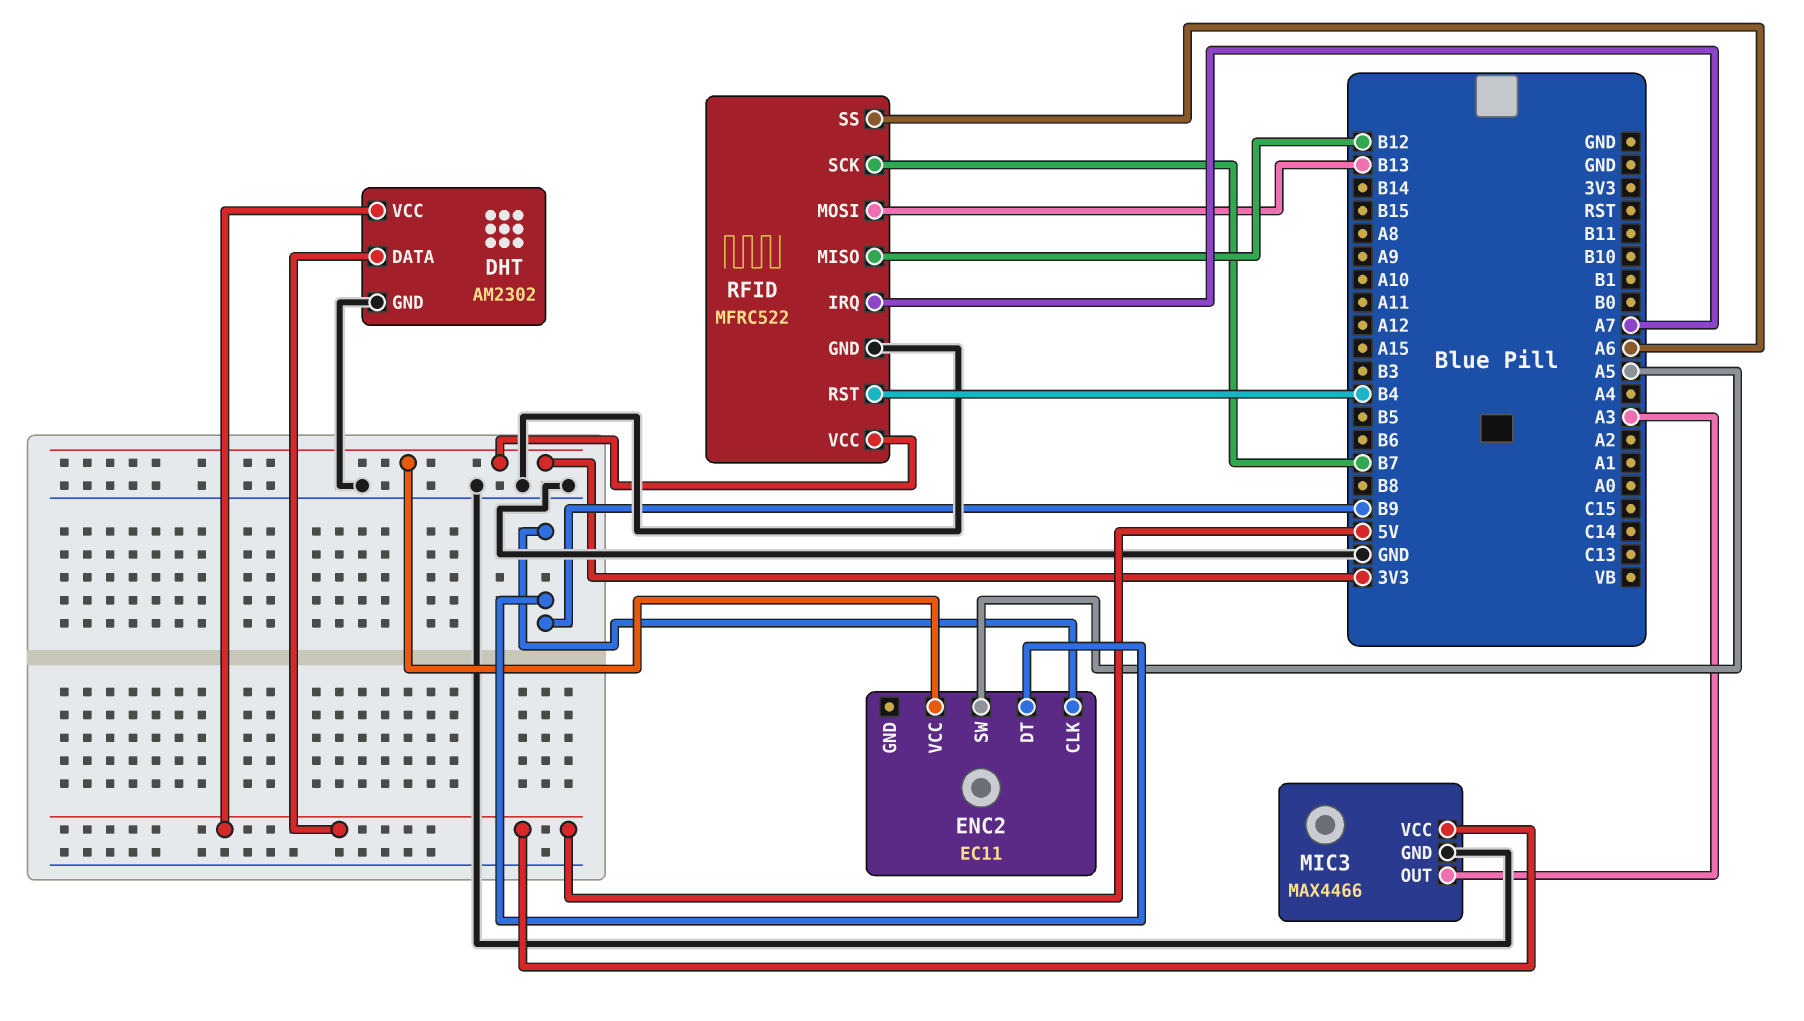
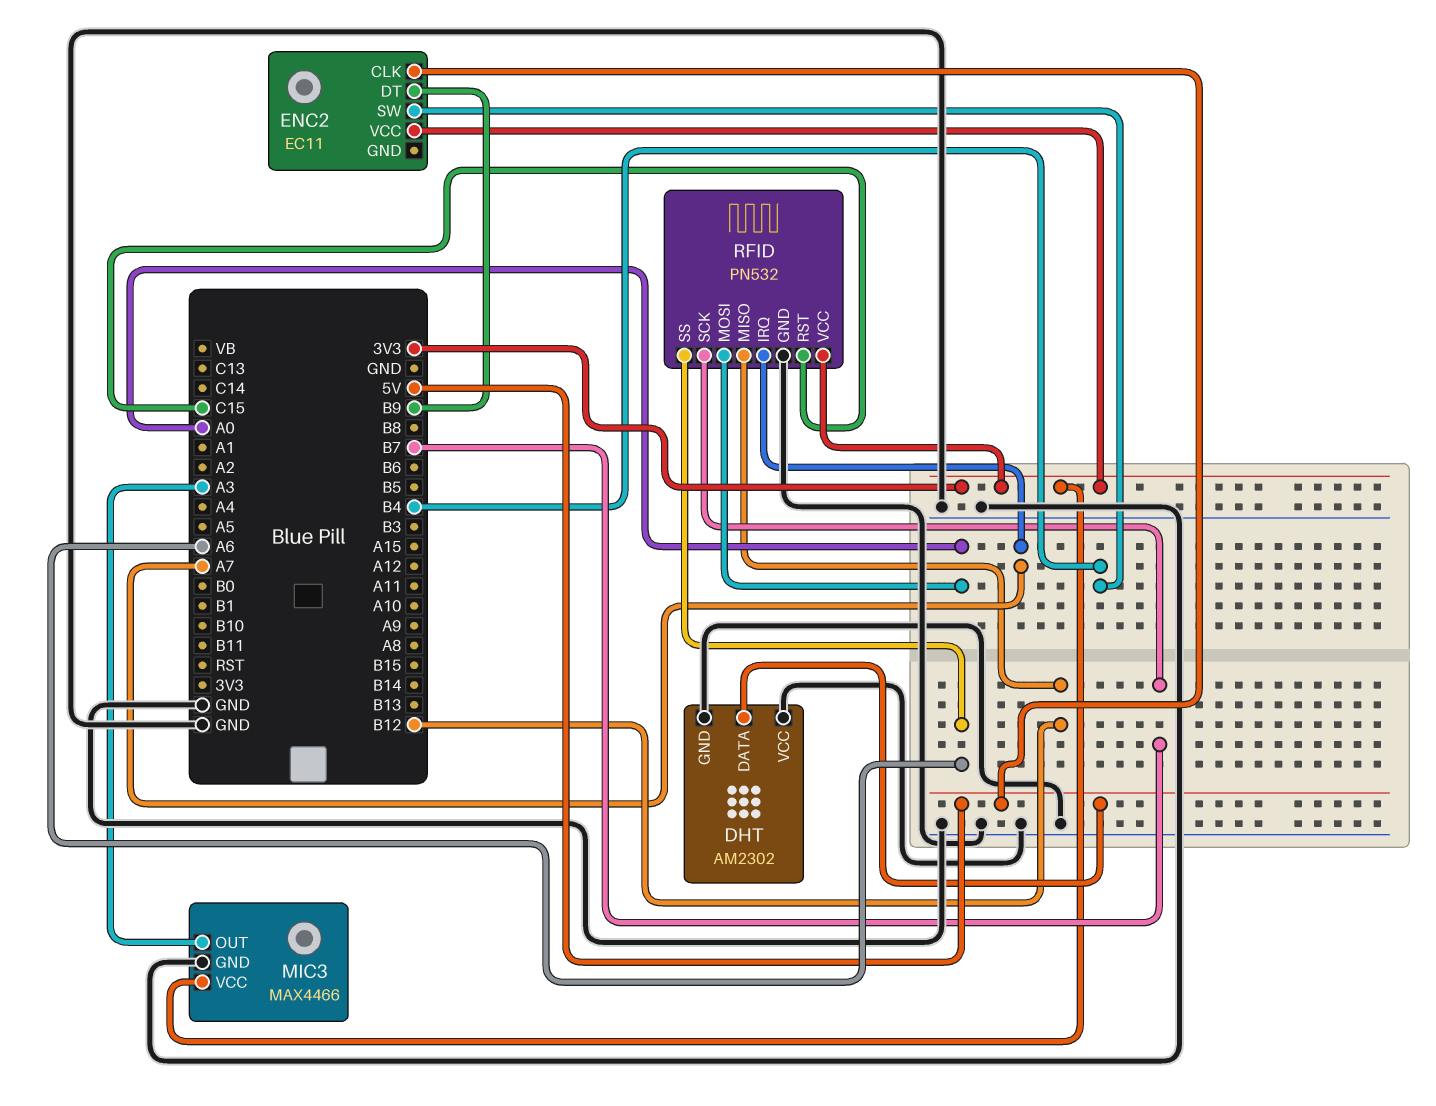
DHT pin VCC: 5V -> GND
ENC2 pin CLK: B9 -> 5V
ENC2 pin SW: A5 -> B4
MIC3 pin VCC: 5V -> 3V3
RFID: MFRC522 -> PN532
RFID pin MOSI: B13 -> A0
RFID pin RST: B4 -> C15

